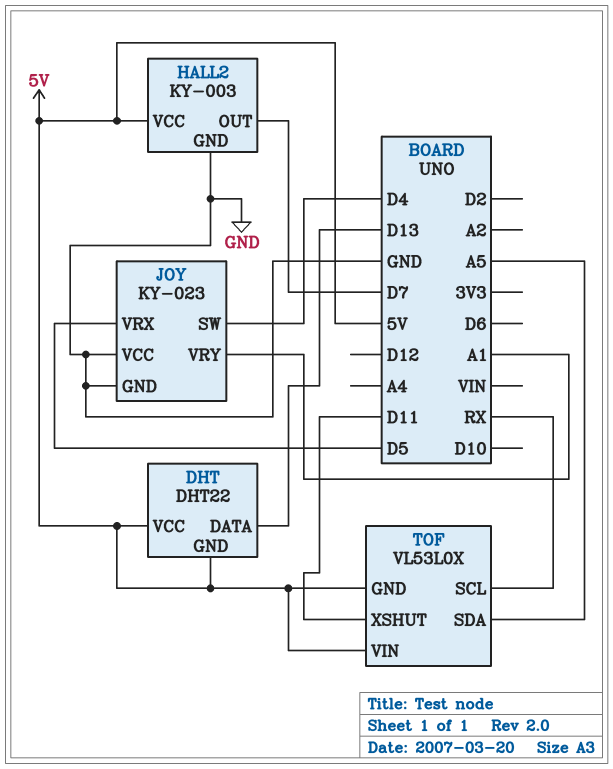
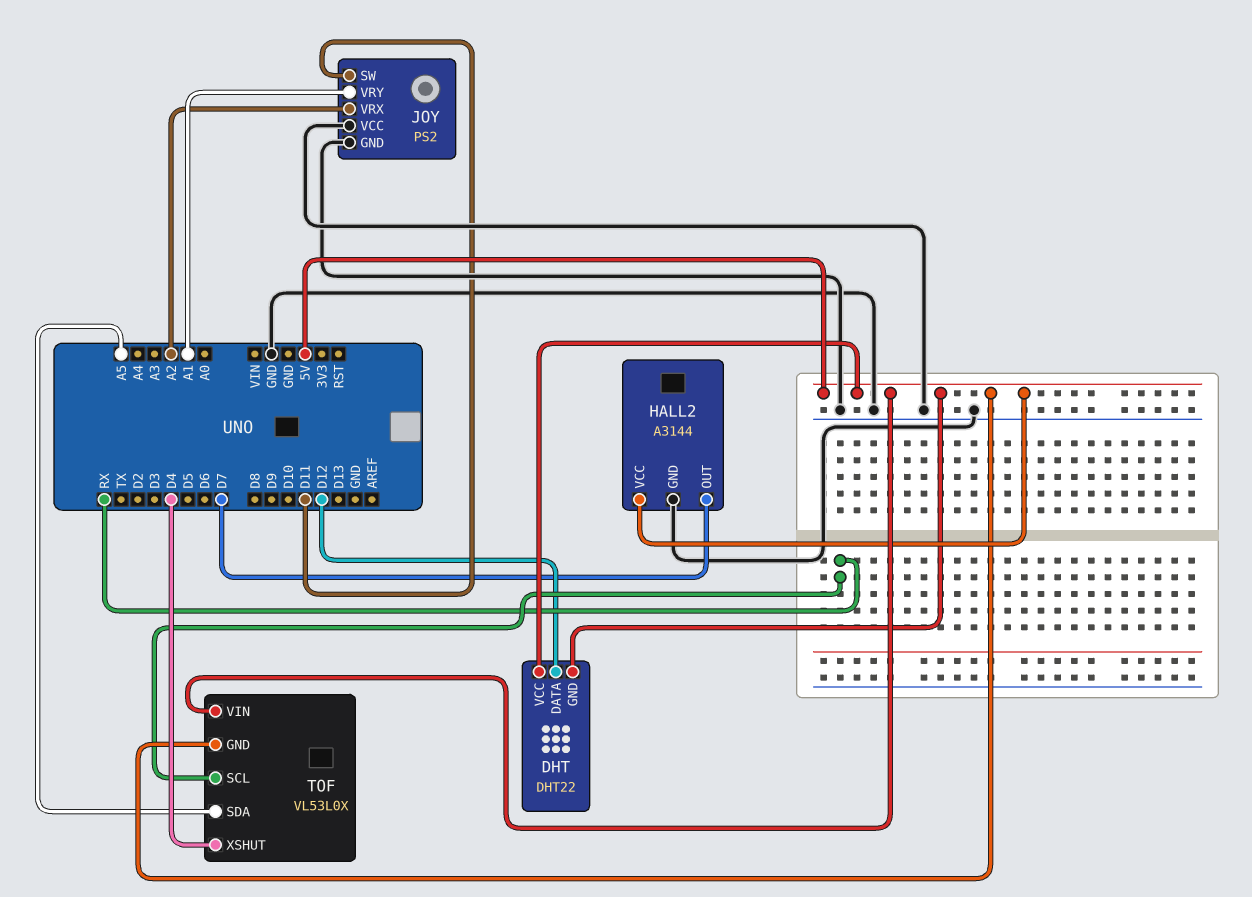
DHT pin DATA: D13 -> D12
HALL2: KY-003 -> A3144
JOY: KY-023 -> PS2
JOY pin SW: D4 -> D11
JOY pin VRX: D5 -> A2
TOF pin XSHUT: D11 -> D4

